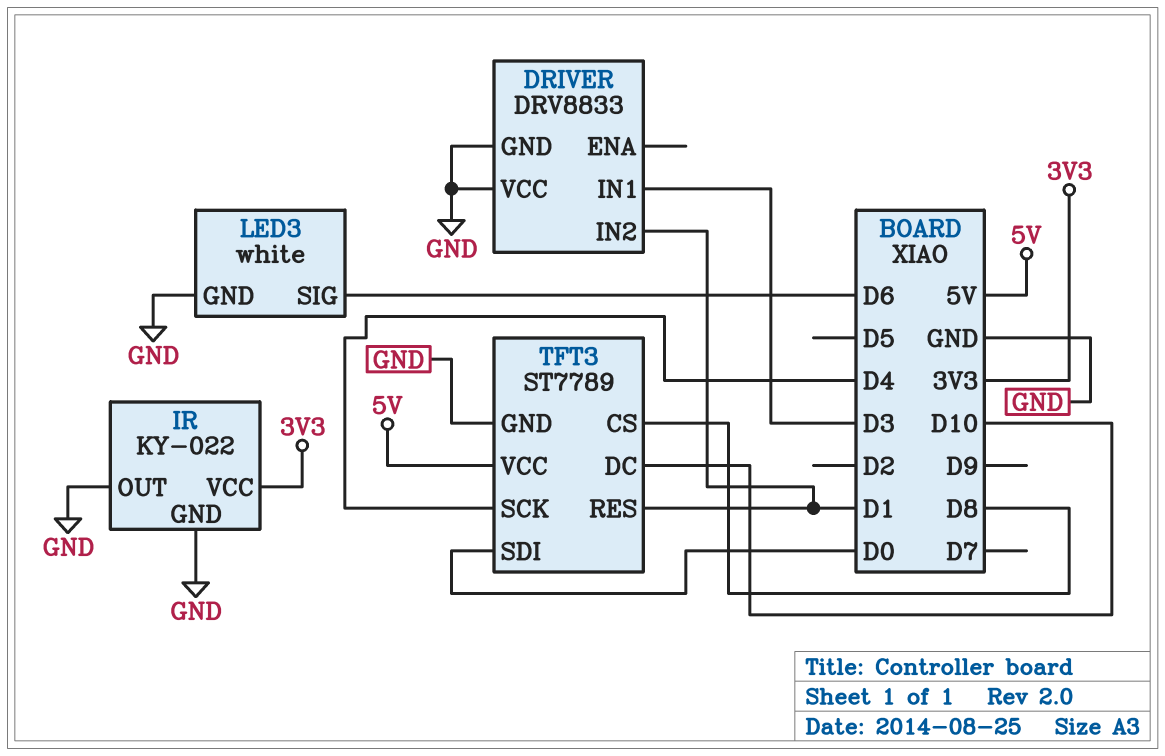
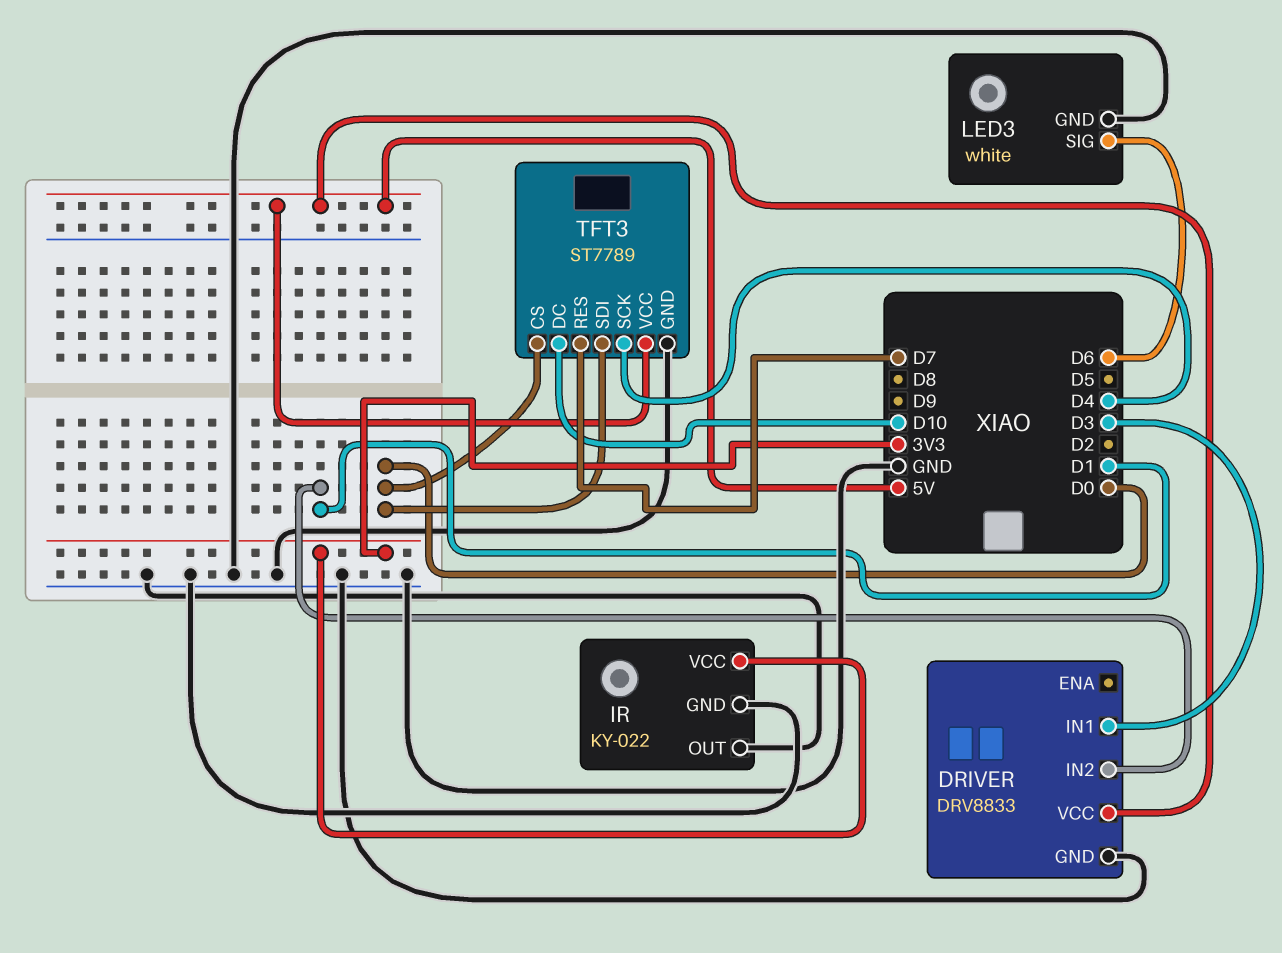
DRIVER pin VCC: GND -> 5V
TFT3 pin CS: D8 -> D0
TFT3 pin RES: D1 -> D7

